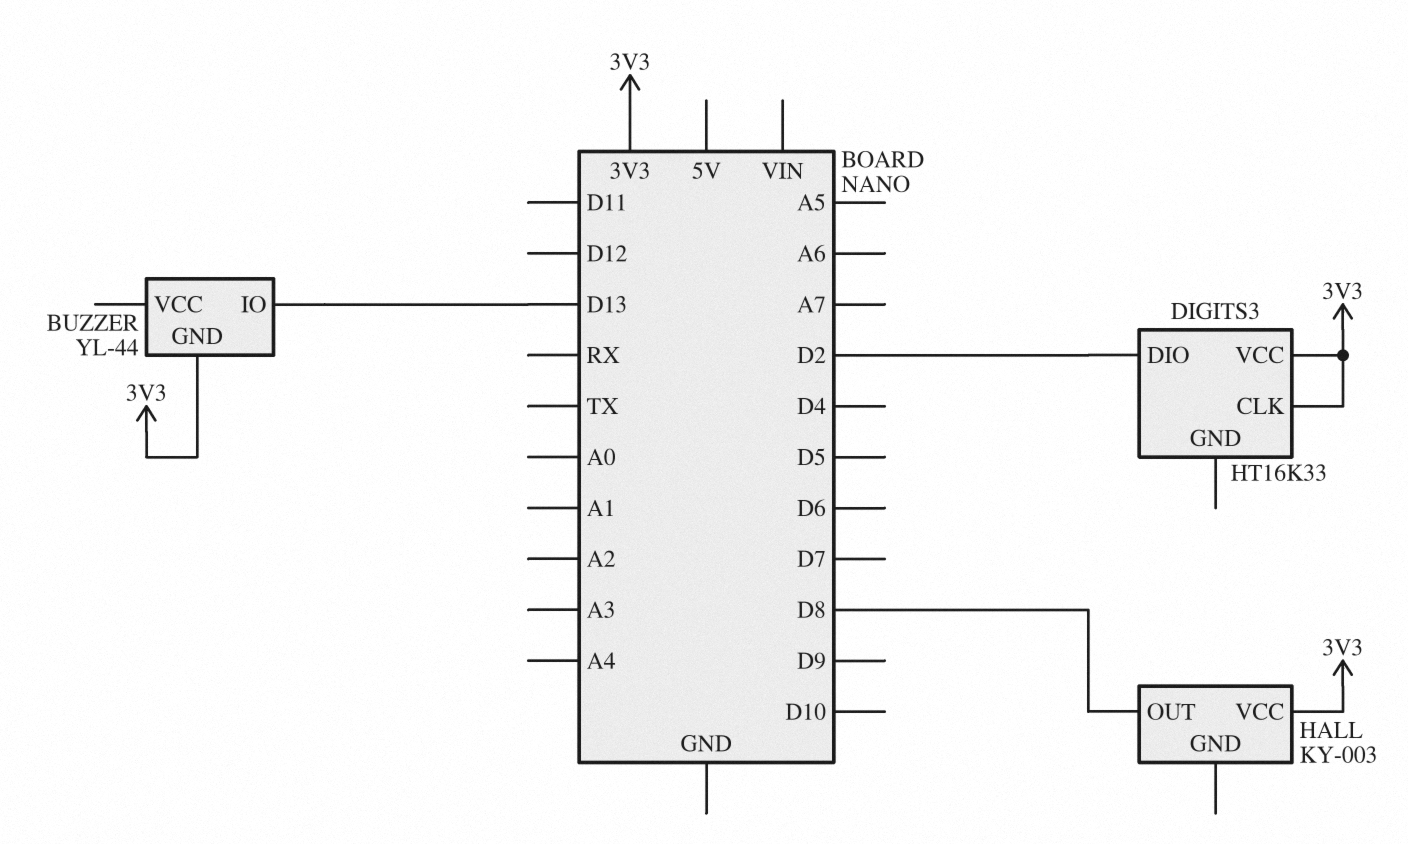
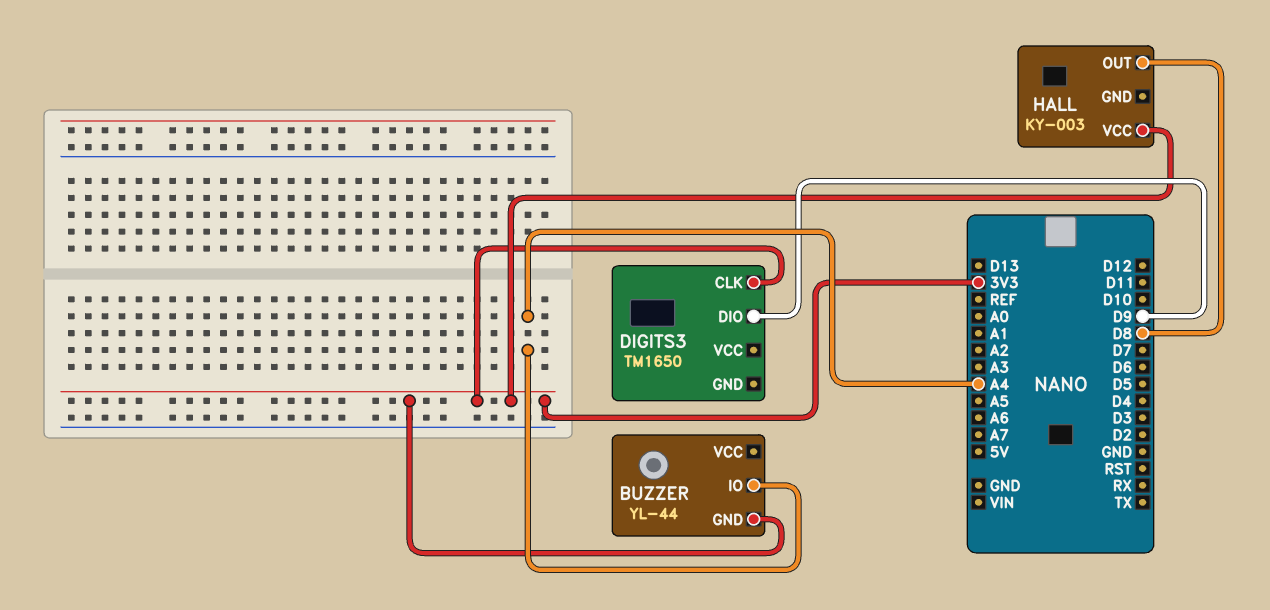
BUZZER pin IO: D13 -> A4
DIGITS3: HT16K33 -> TM1650
DIGITS3 pin DIO: D2 -> D9
DIGITS3 pin VCC: 3V3 -> none

